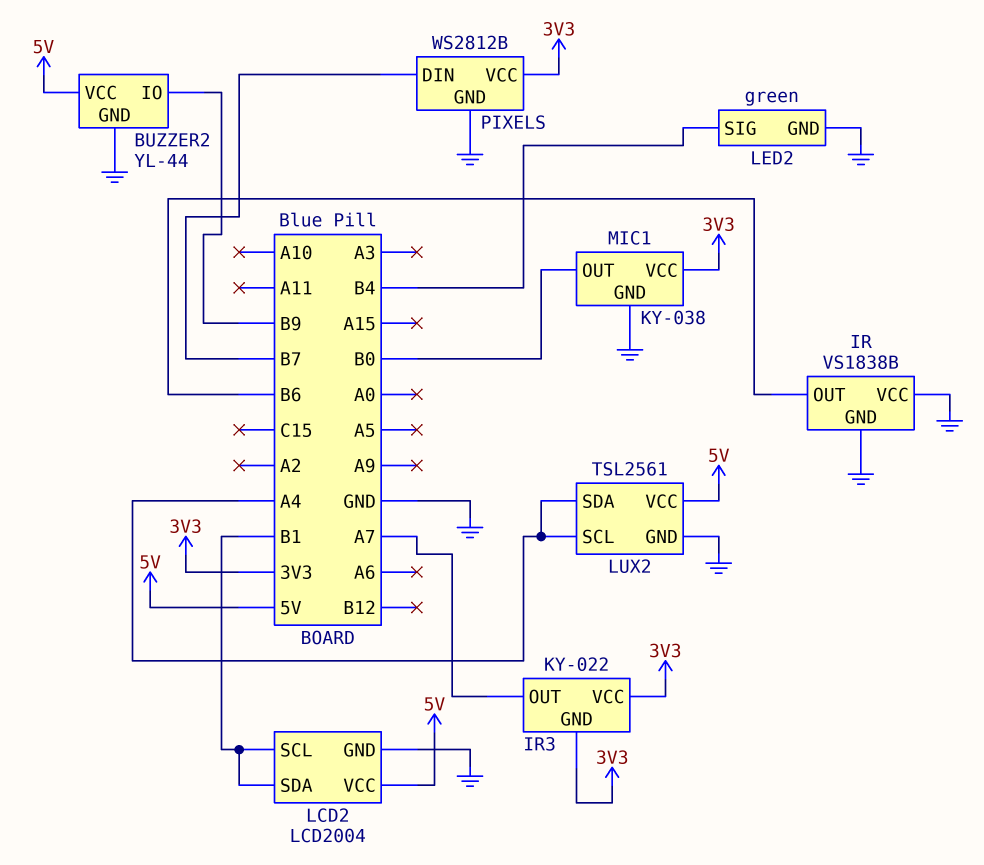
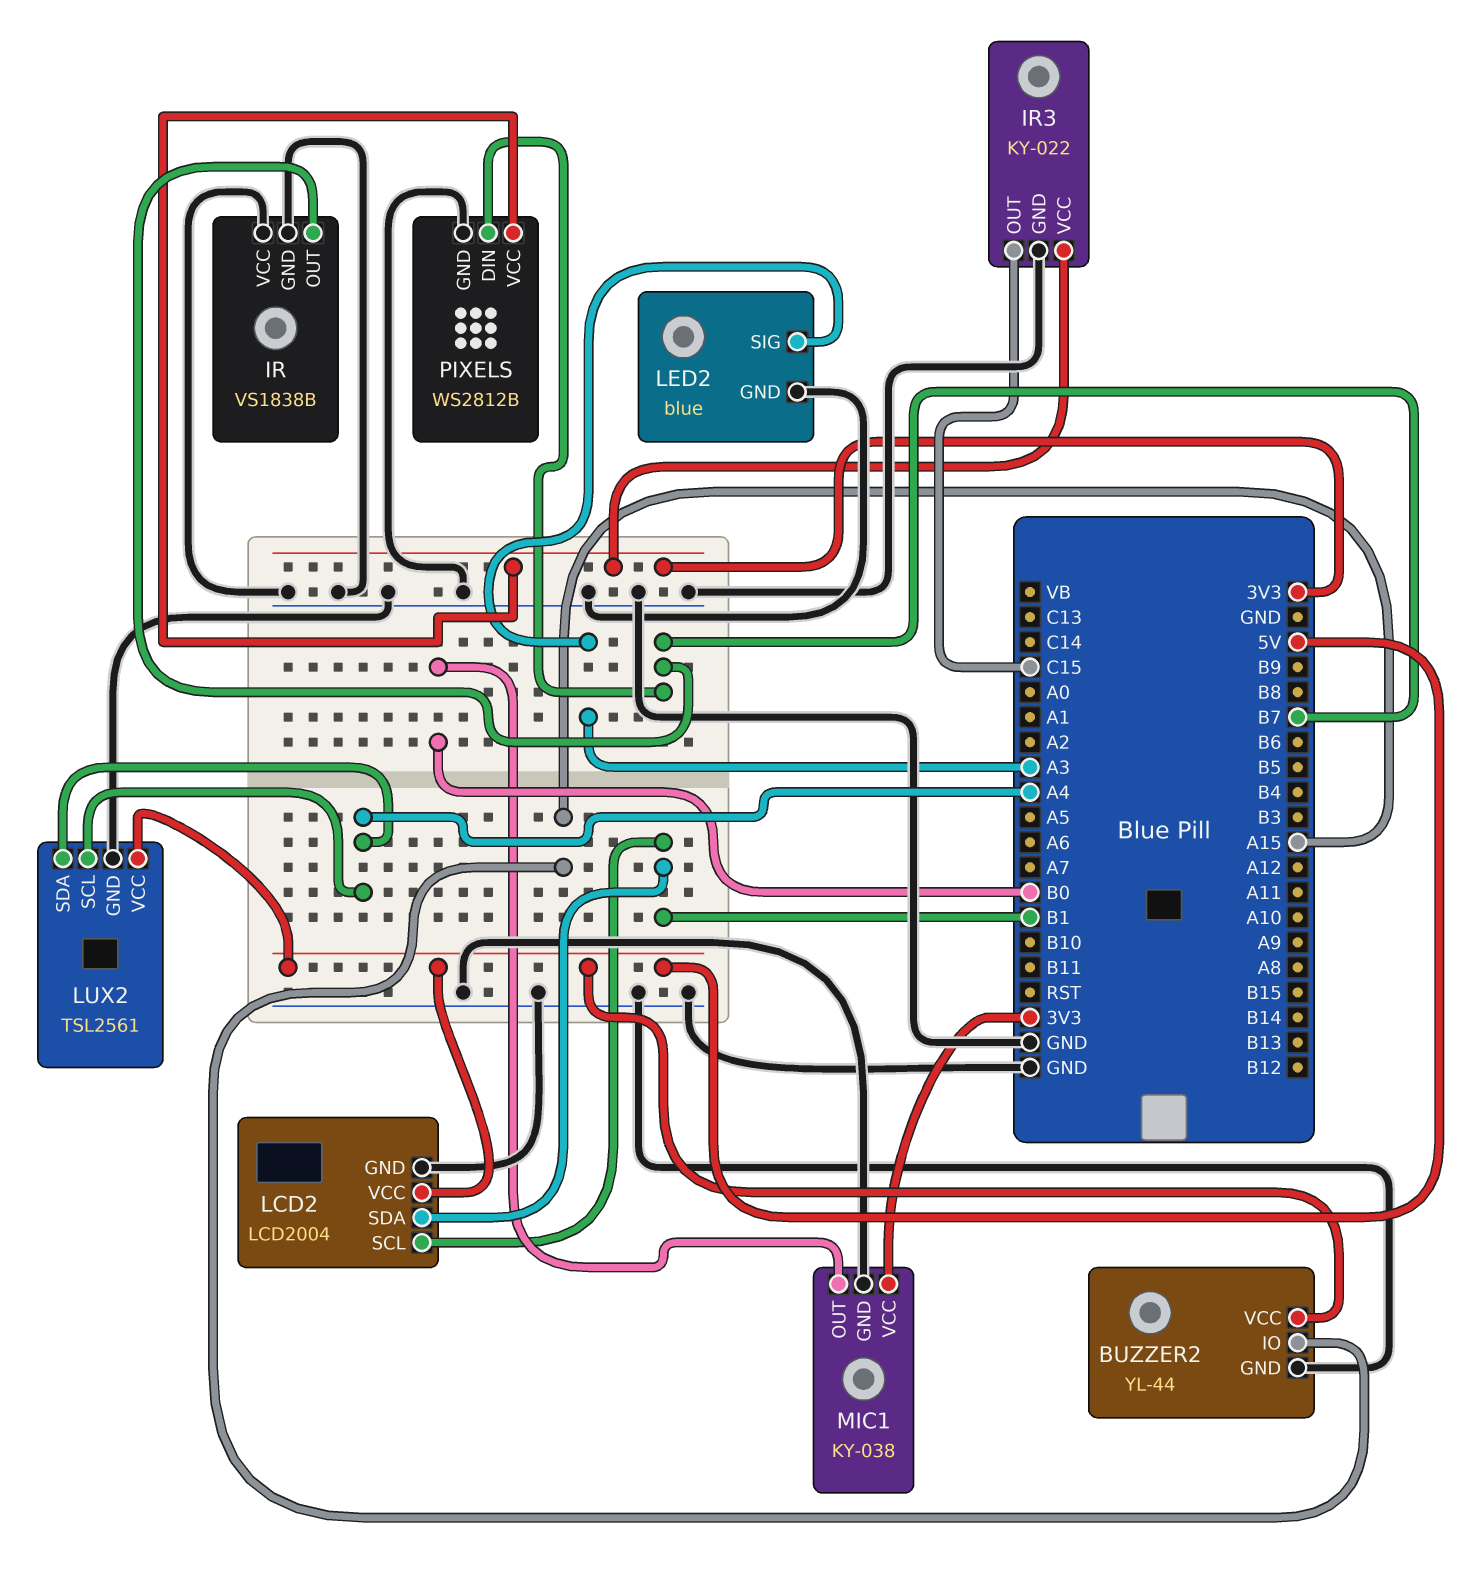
BUZZER2 pin IO: B9 -> A15
IR pin OUT: B6 -> B7
IR3 pin GND: 3V3 -> GND
IR3 pin OUT: A7 -> C15
LED2: green -> blue
LED2 pin SIG: B4 -> A3

